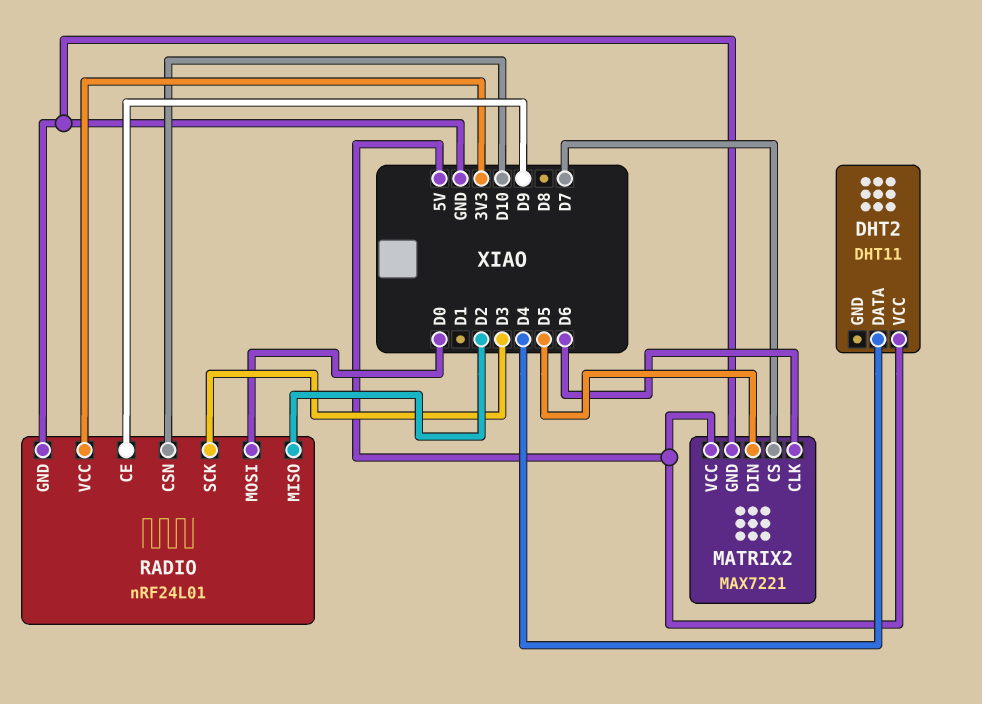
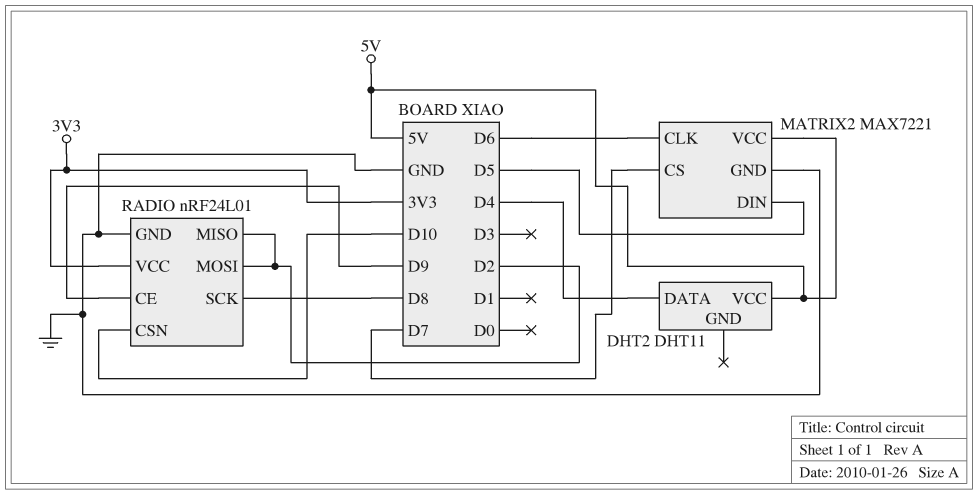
RADIO pin MOSI: D0 -> D2
RADIO pin SCK: D3 -> D8

